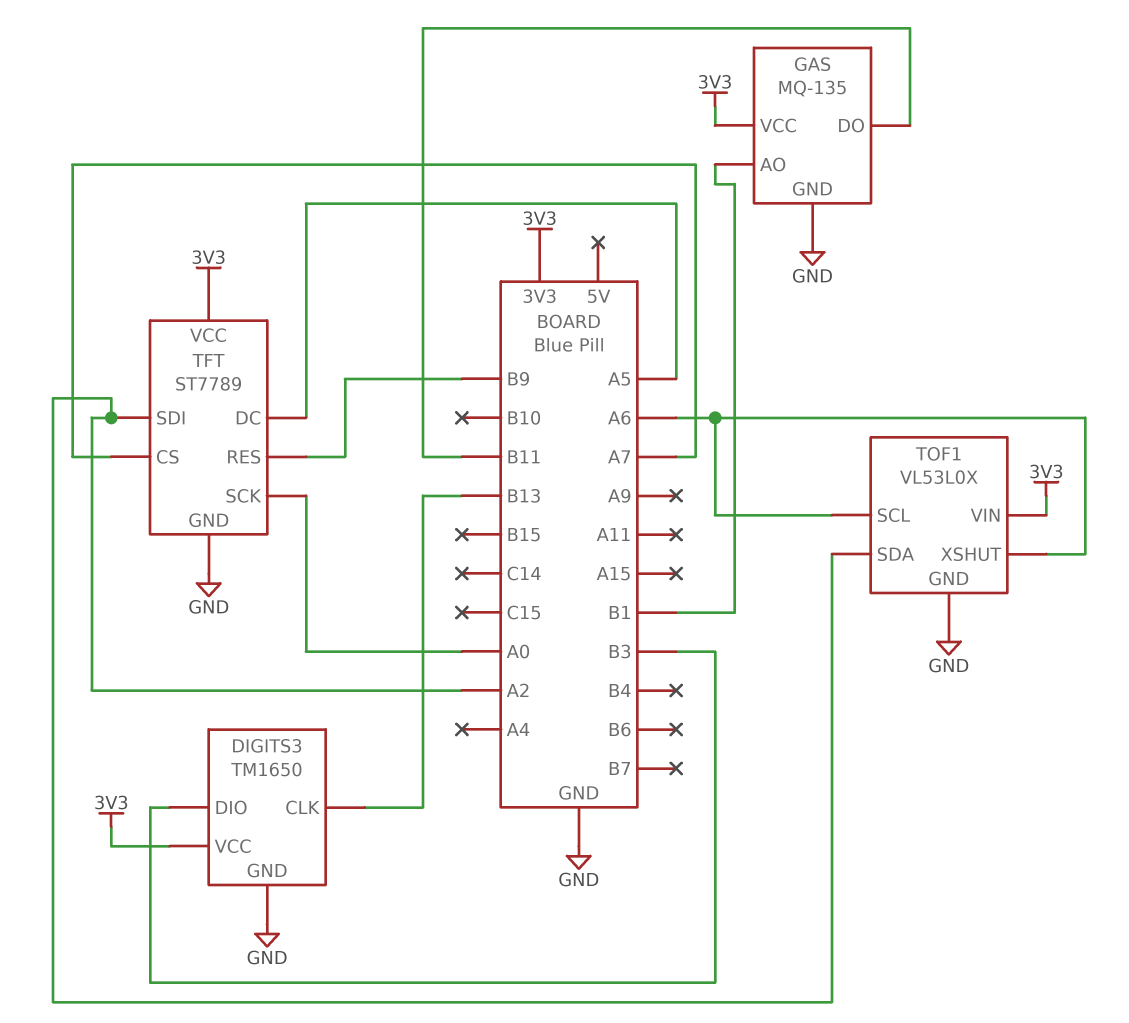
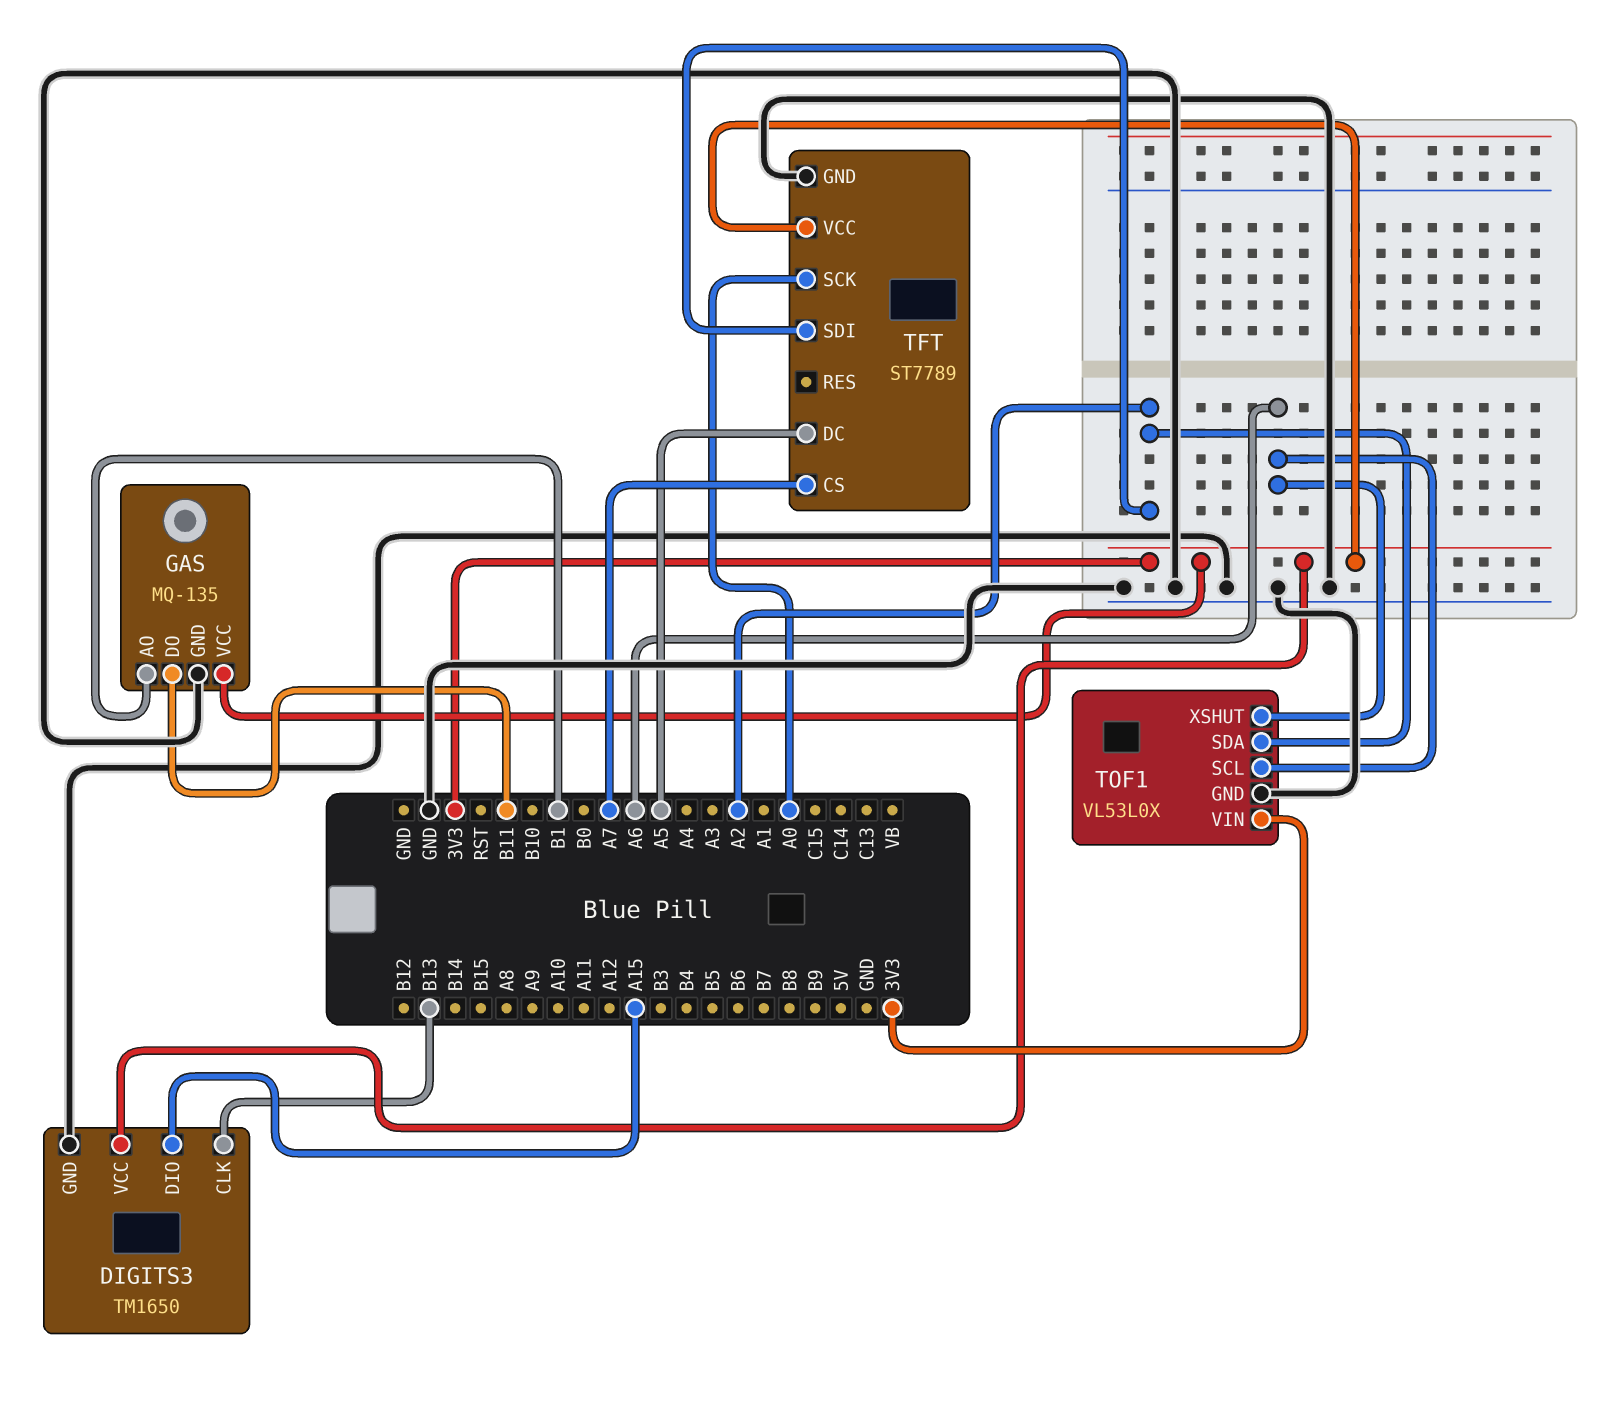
DIGITS3 pin DIO: B3 -> A15
TFT pin RES: B9 -> none

